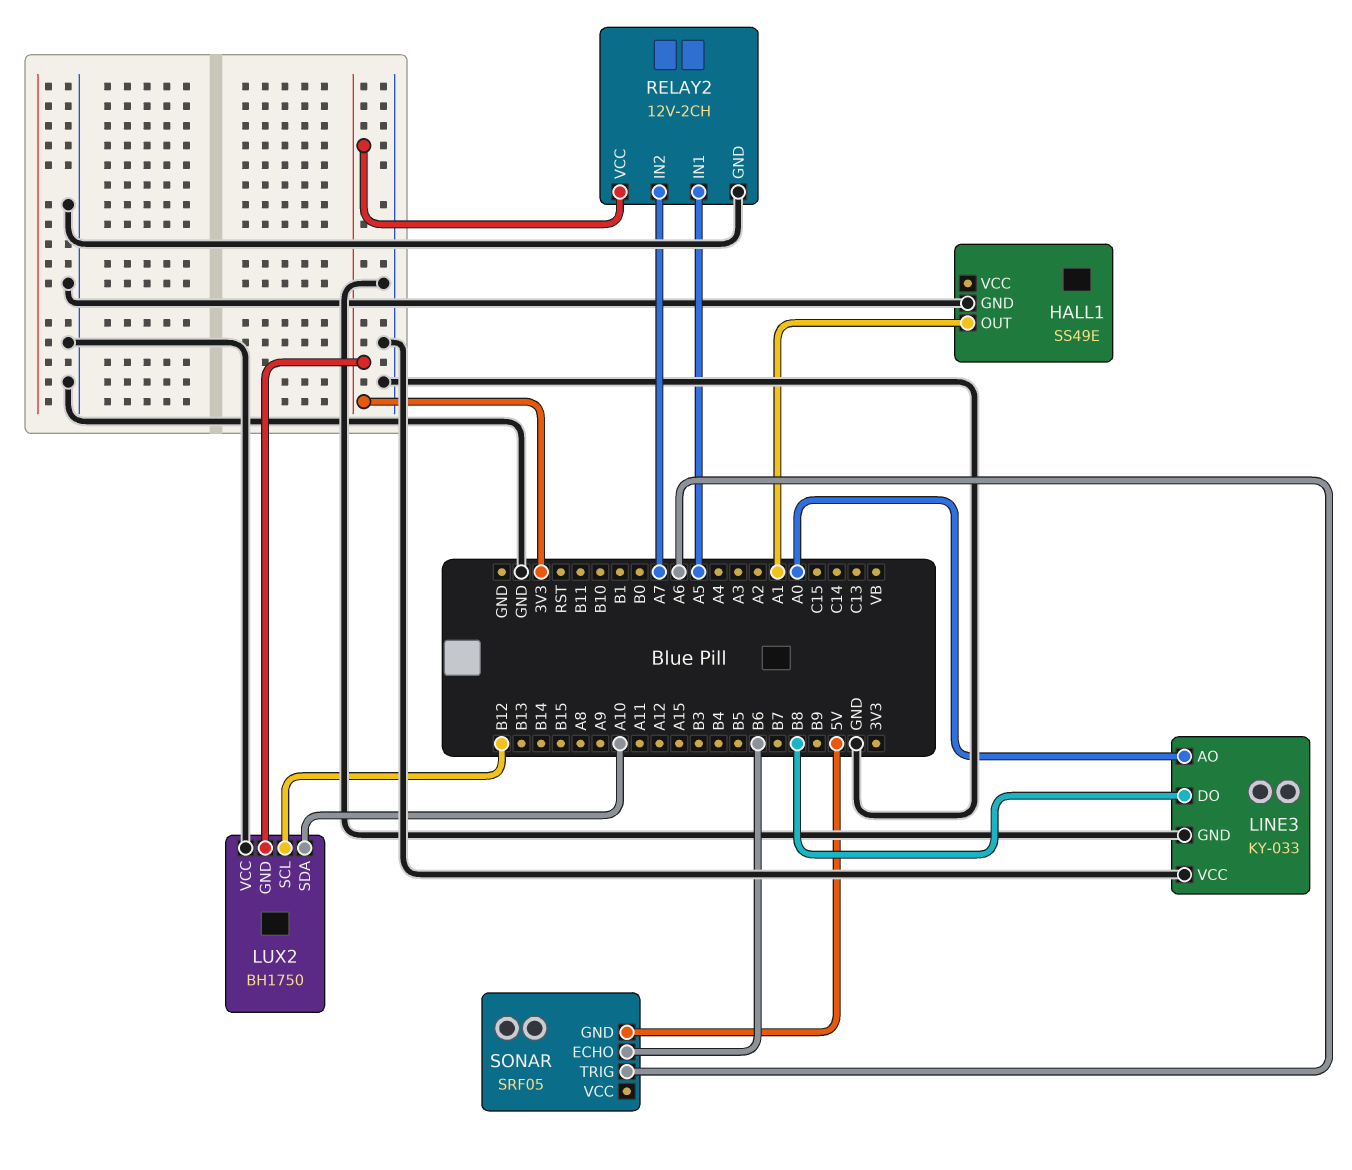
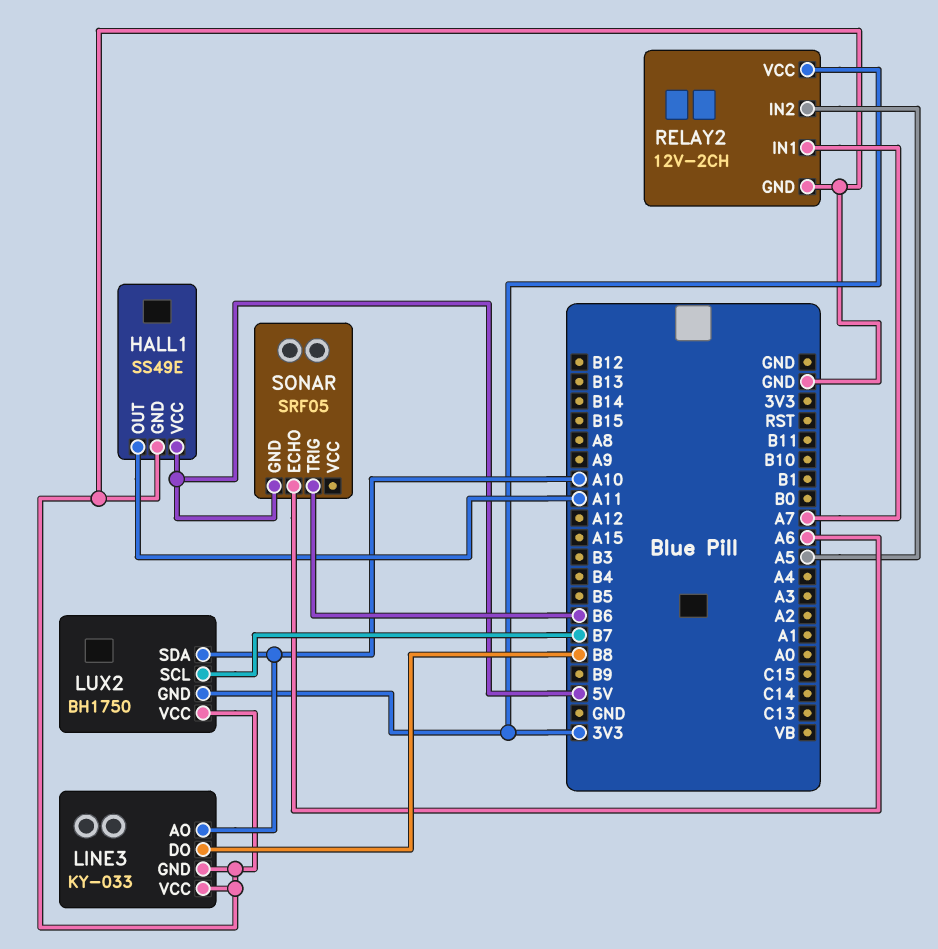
HALL1 pin OUT: A1 -> A11
HALL1 pin VCC: none -> 5V
LINE3 pin AO: A0 -> A10
LUX2 pin SCL: B12 -> B7
RELAY2 pin IN1: A5 -> A7
RELAY2 pin IN2: A7 -> A5
SONAR pin ECHO: B6 -> A6
SONAR pin TRIG: A6 -> B6

